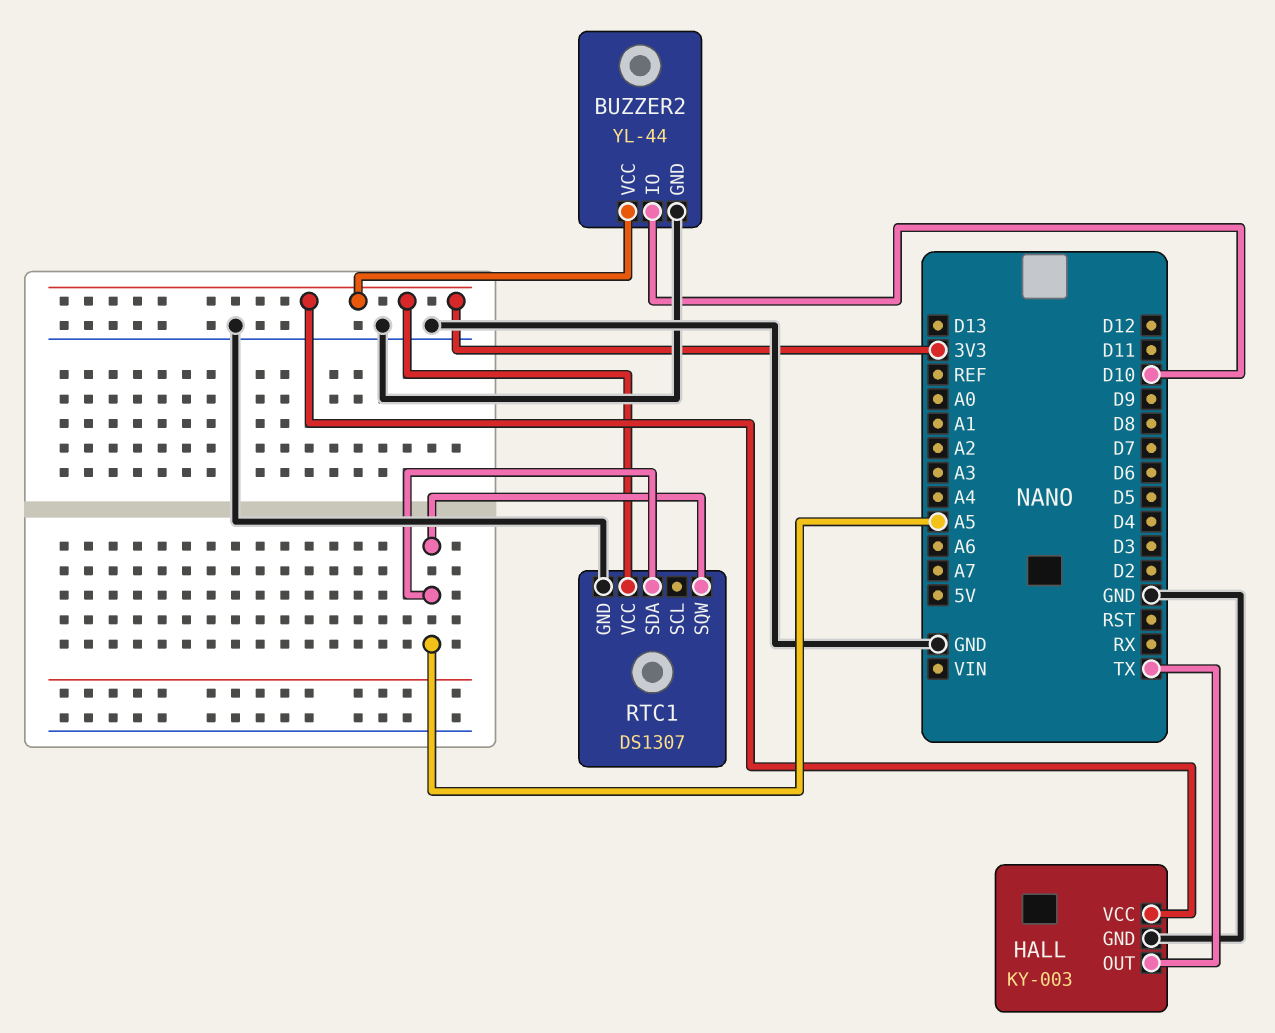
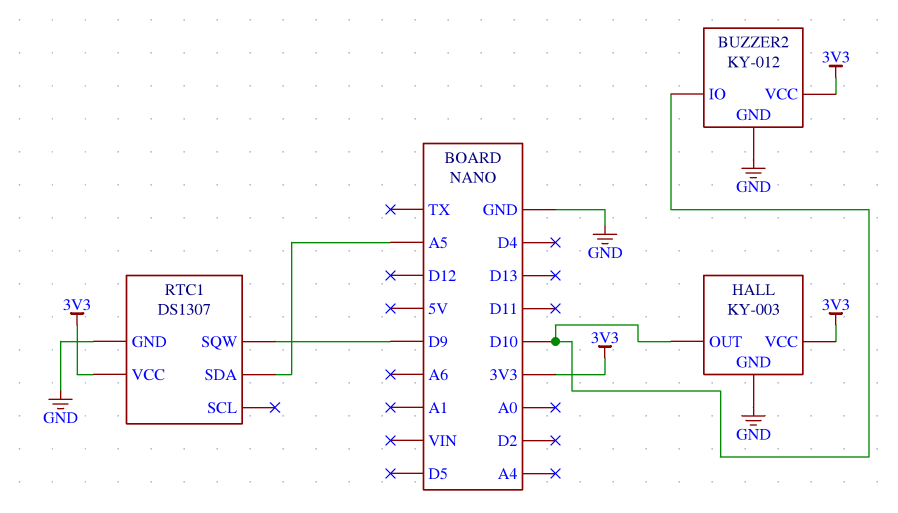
BUZZER2: YL-44 -> KY-012
HALL pin OUT: TX -> D10
RTC1 pin SQW: A5 -> D9

